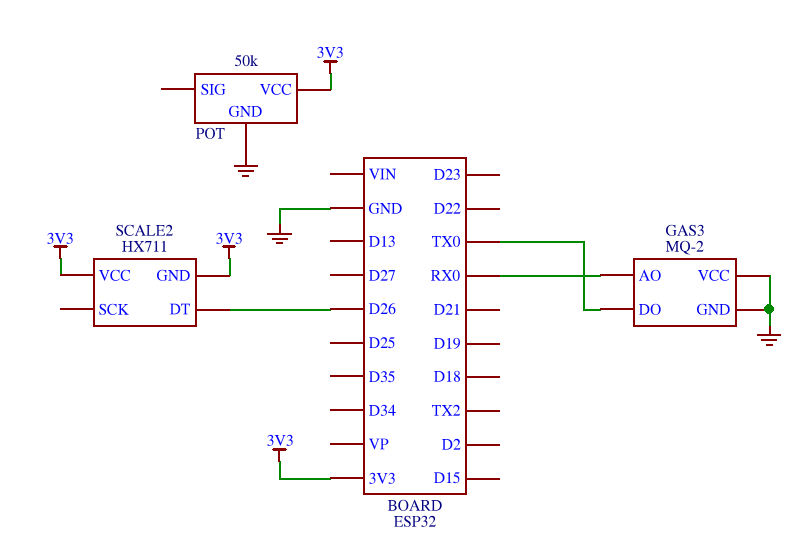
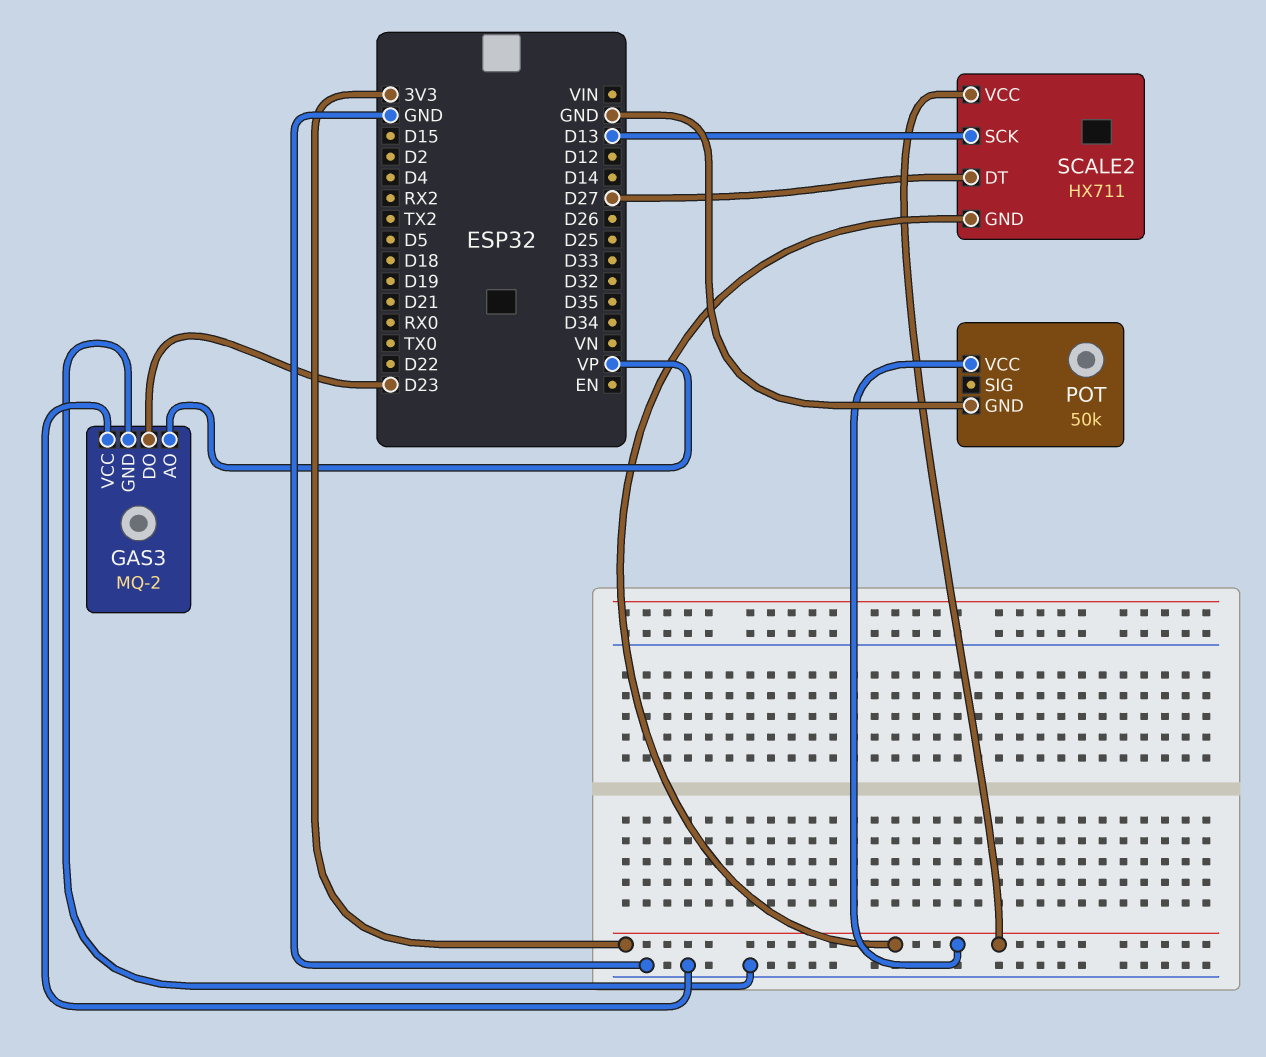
GAS3 pin AO: RX0 -> VP
GAS3 pin DO: TX0 -> D23
SCALE2 pin DT: D26 -> D27
SCALE2 pin SCK: none -> D13

